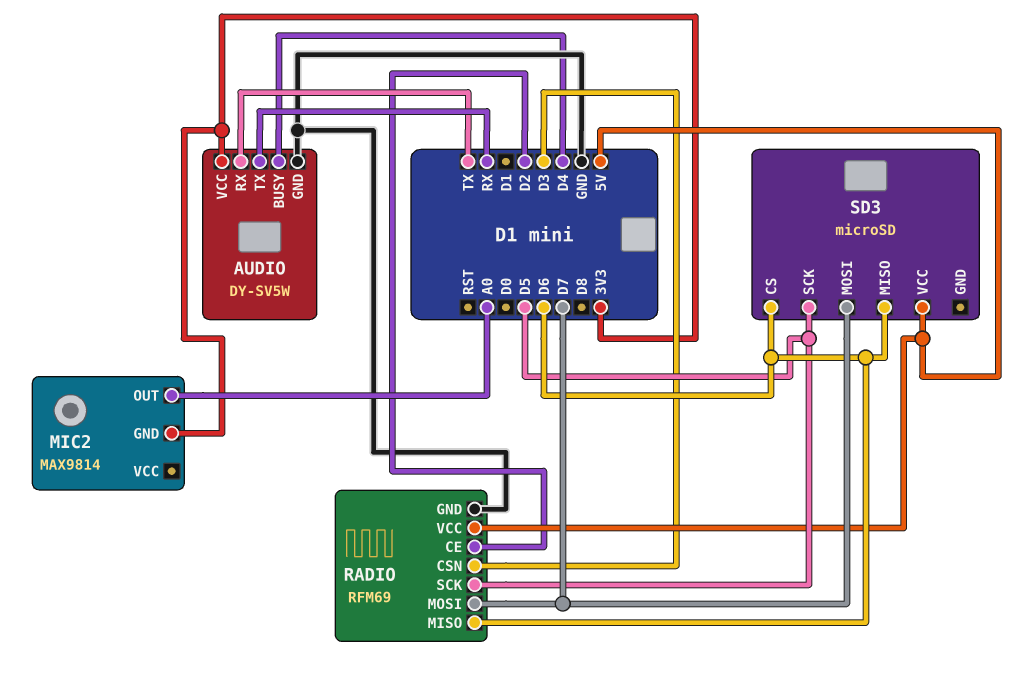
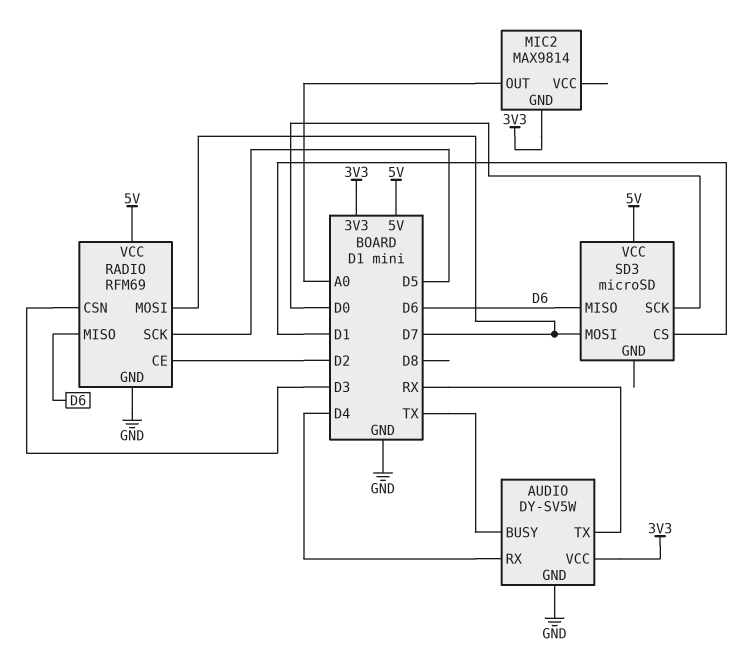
AUDIO pin BUSY: D4 -> TX
AUDIO pin RX: TX -> D4
SD3 pin CS: D6 -> D1
SD3 pin SCK: D5 -> D0

